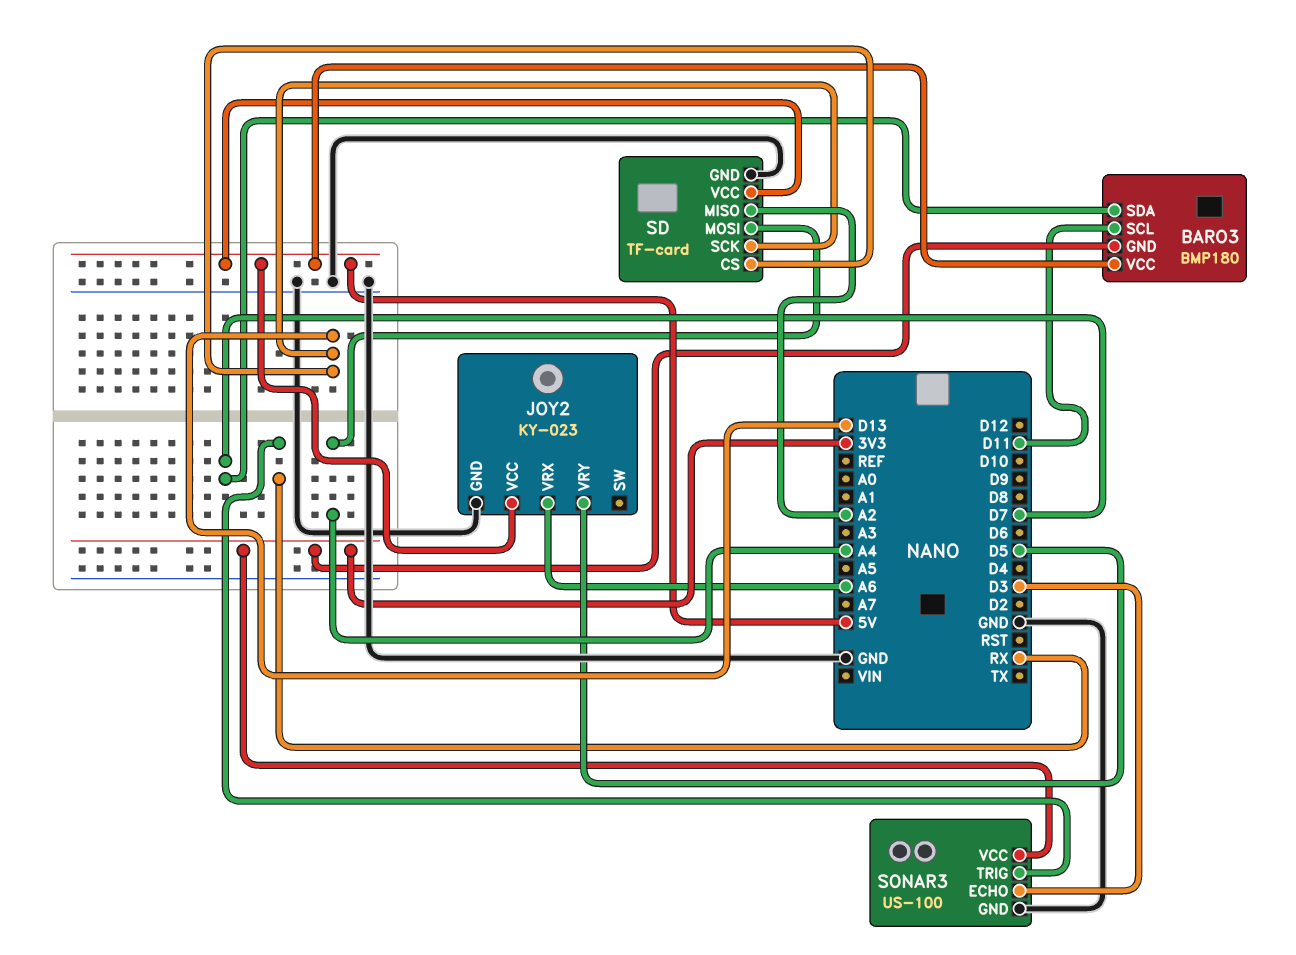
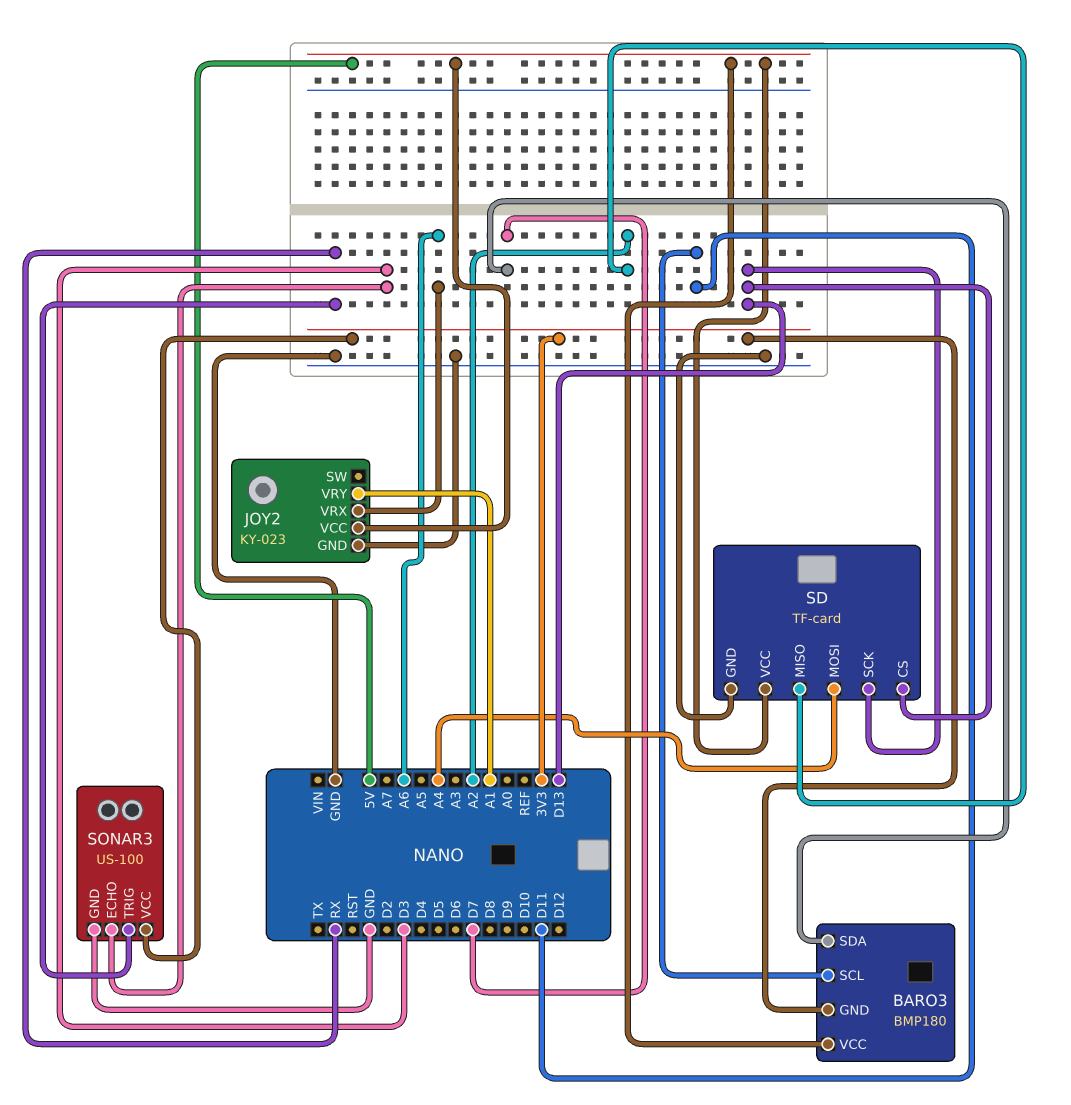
JOY2 pin VRY: D5 -> A1

